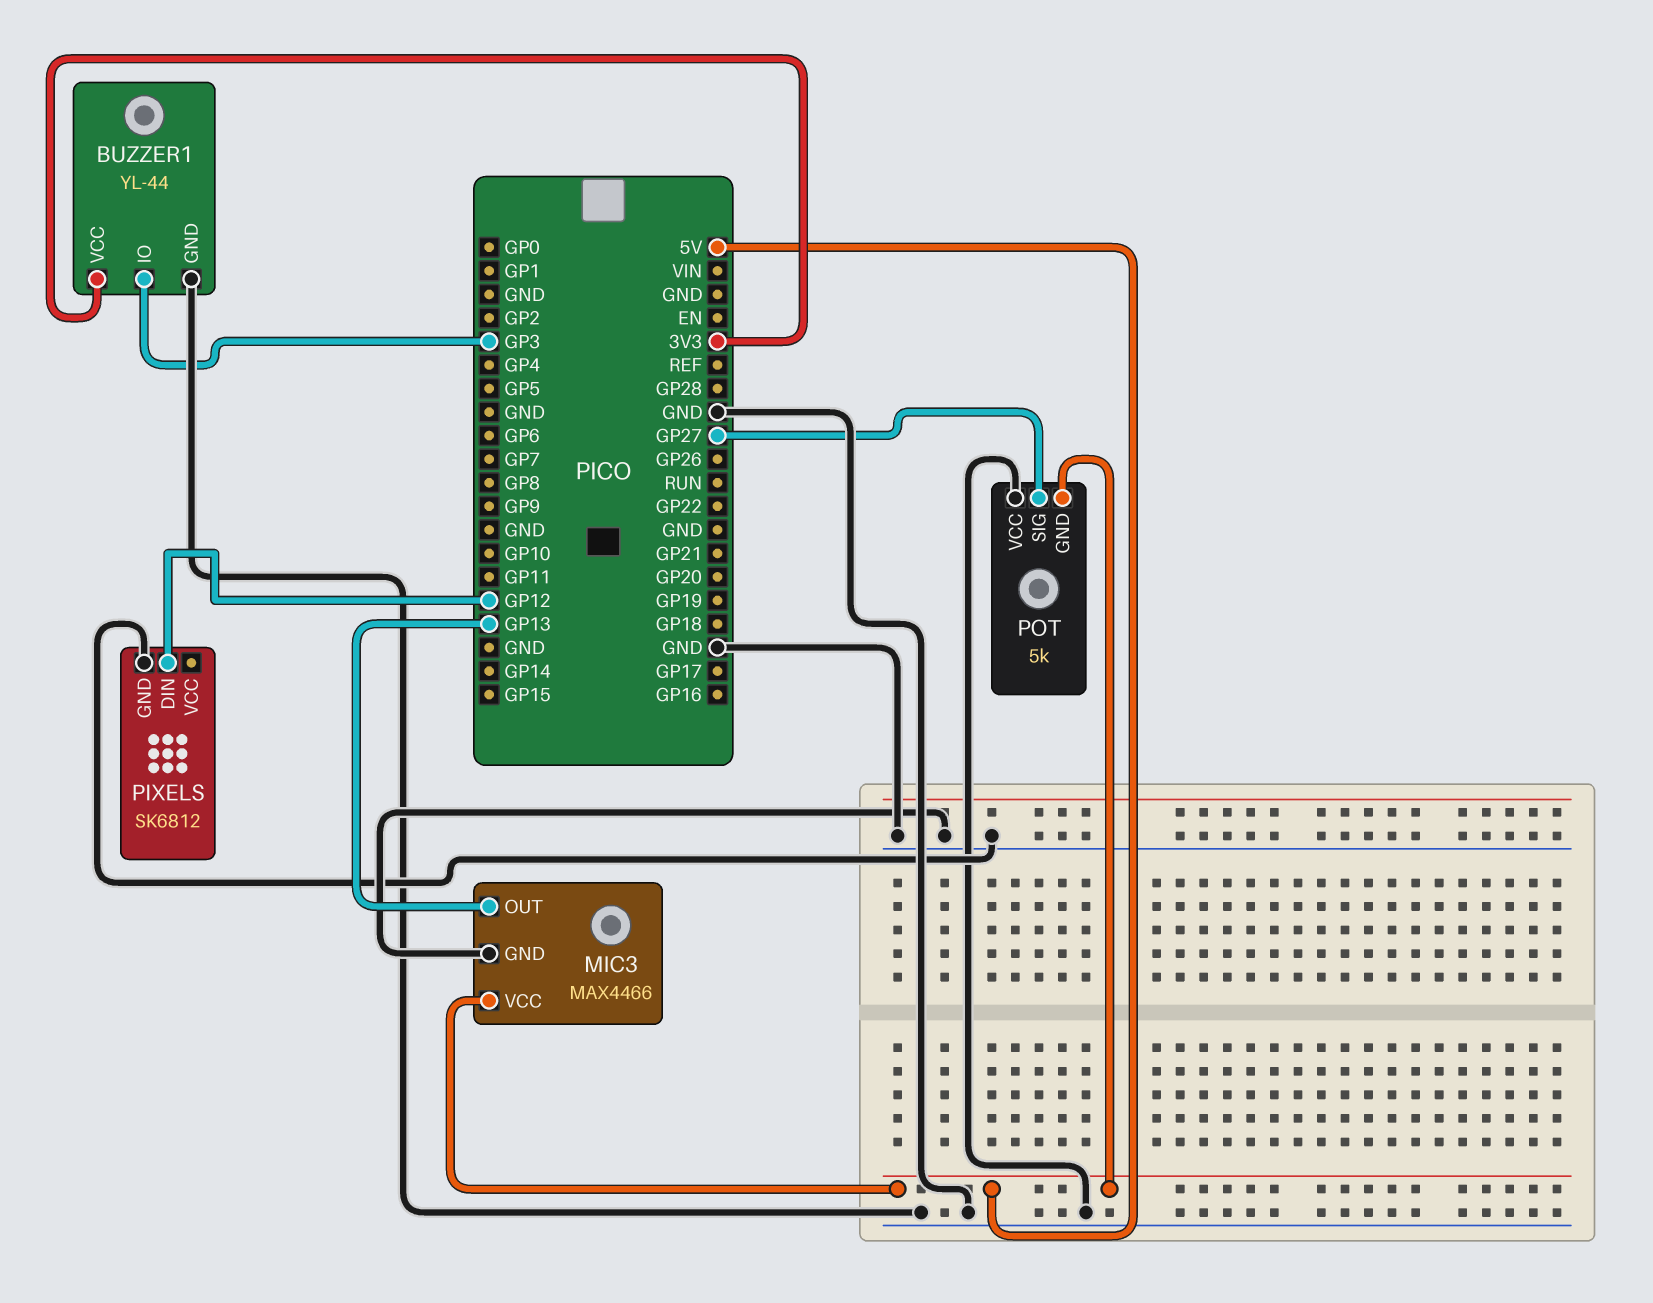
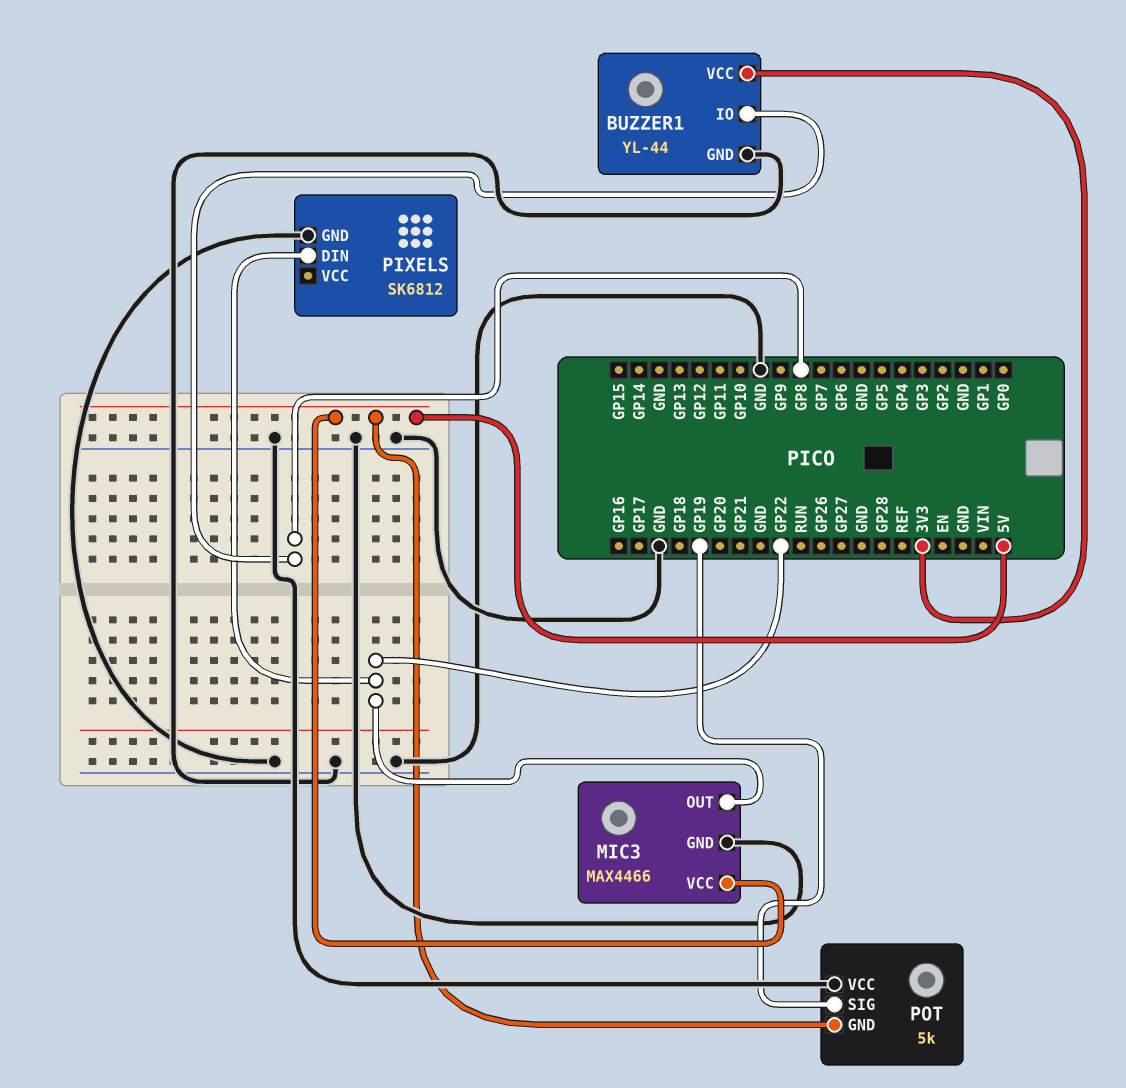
BUZZER1 pin IO: GP3 -> GP8
MIC3 pin OUT: GP13 -> GP22
PIXELS pin DIN: GP12 -> GP22
POT pin SIG: GP27 -> GP19

